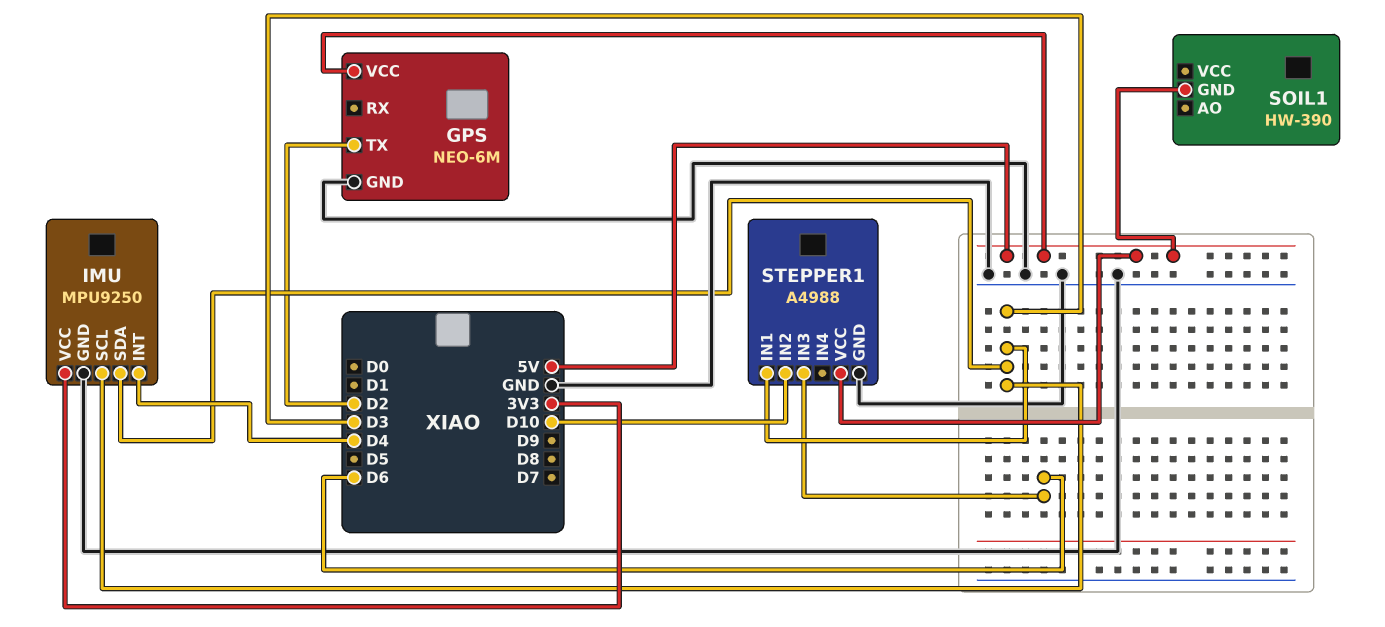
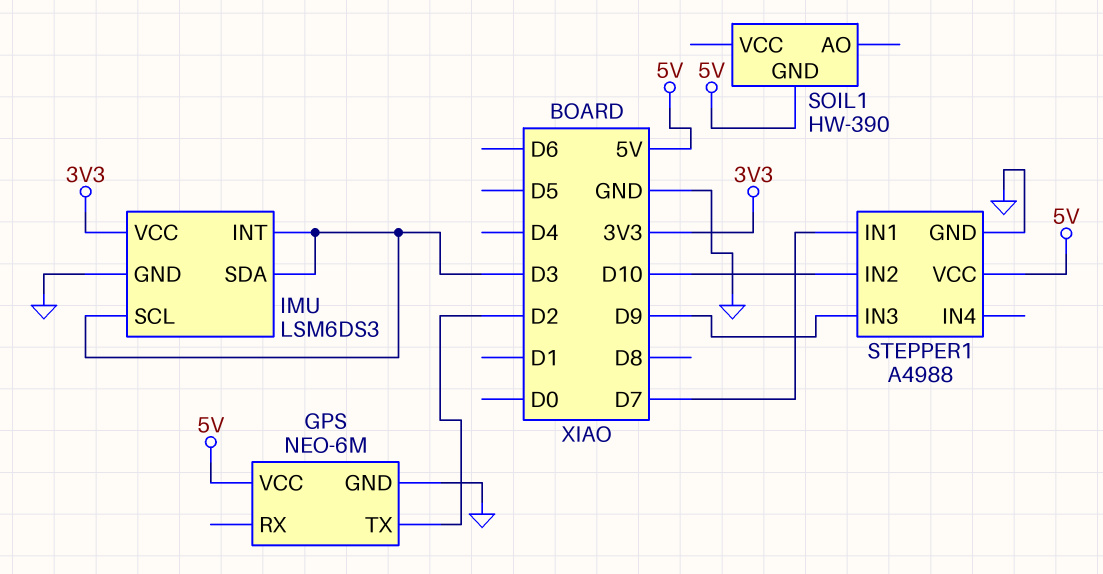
IMU: MPU9250 -> LSM6DS3
IMU pin INT: D4 -> D3
STEPPER1 pin IN1: D3 -> D7
STEPPER1 pin IN3: D6 -> D9

